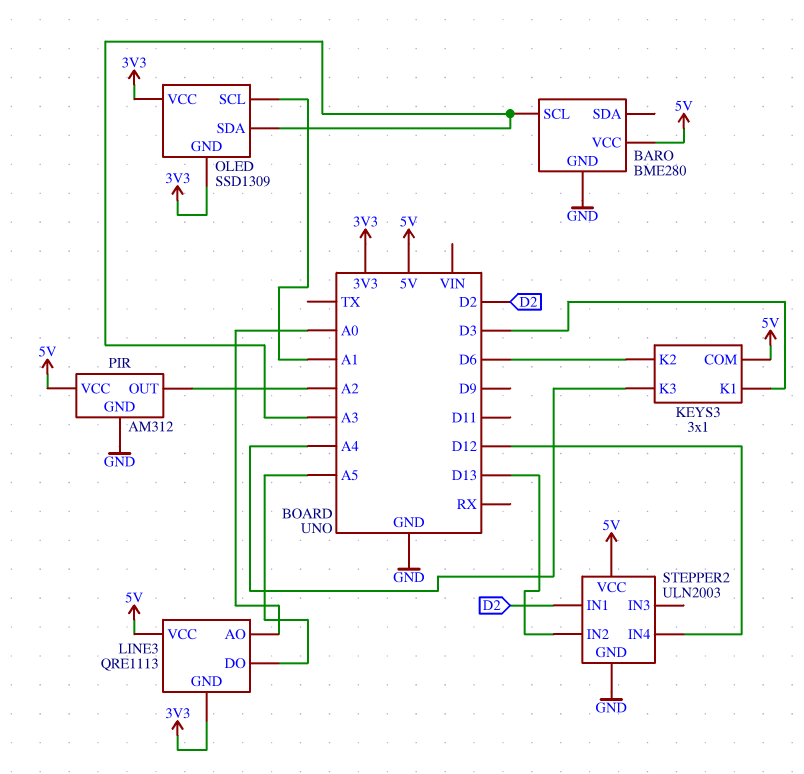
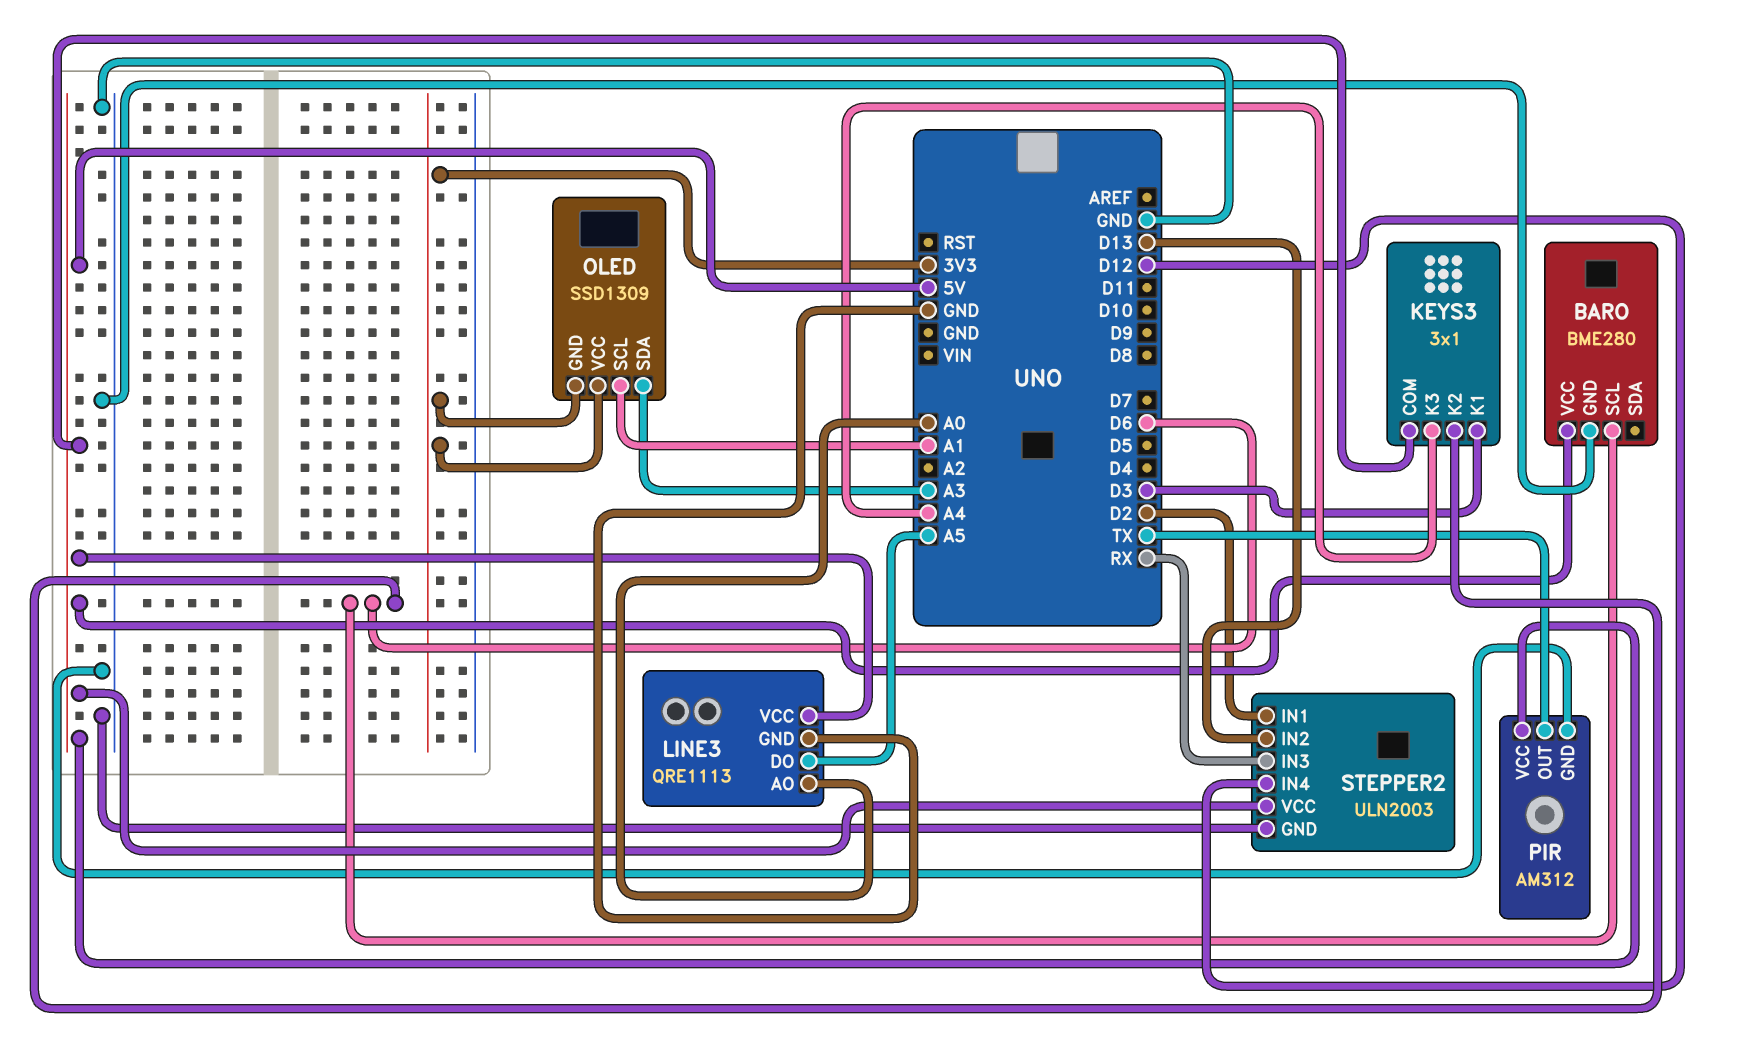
BARO pin SCL: A3 -> D6
LINE3 pin GND: 3V3 -> GND
PIR pin OUT: A2 -> TX
STEPPER2 pin IN3: none -> RX

